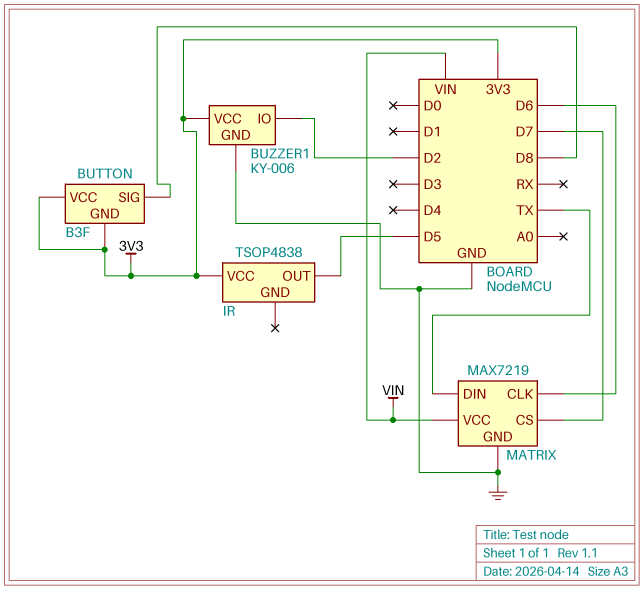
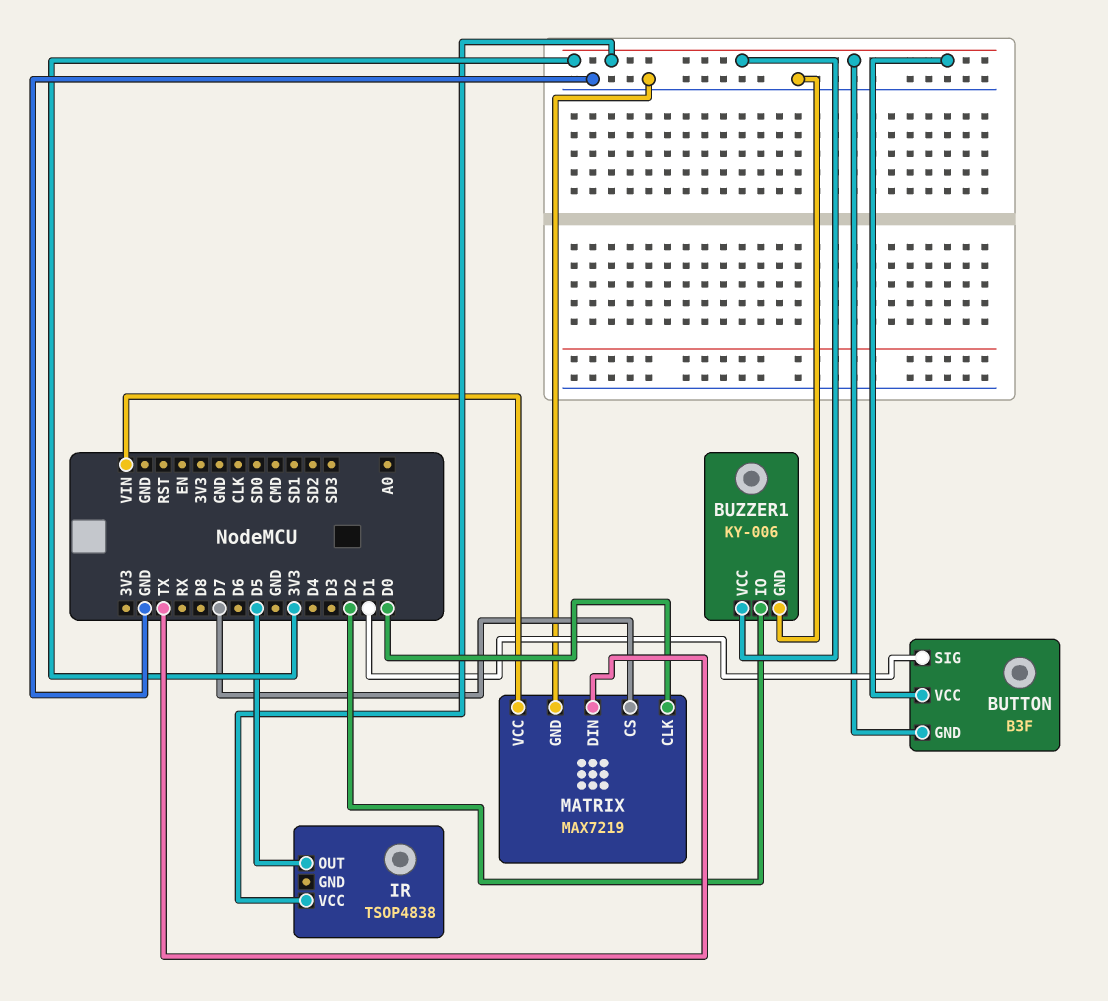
BUTTON pin SIG: D8 -> D1
MATRIX pin CLK: D6 -> D0

